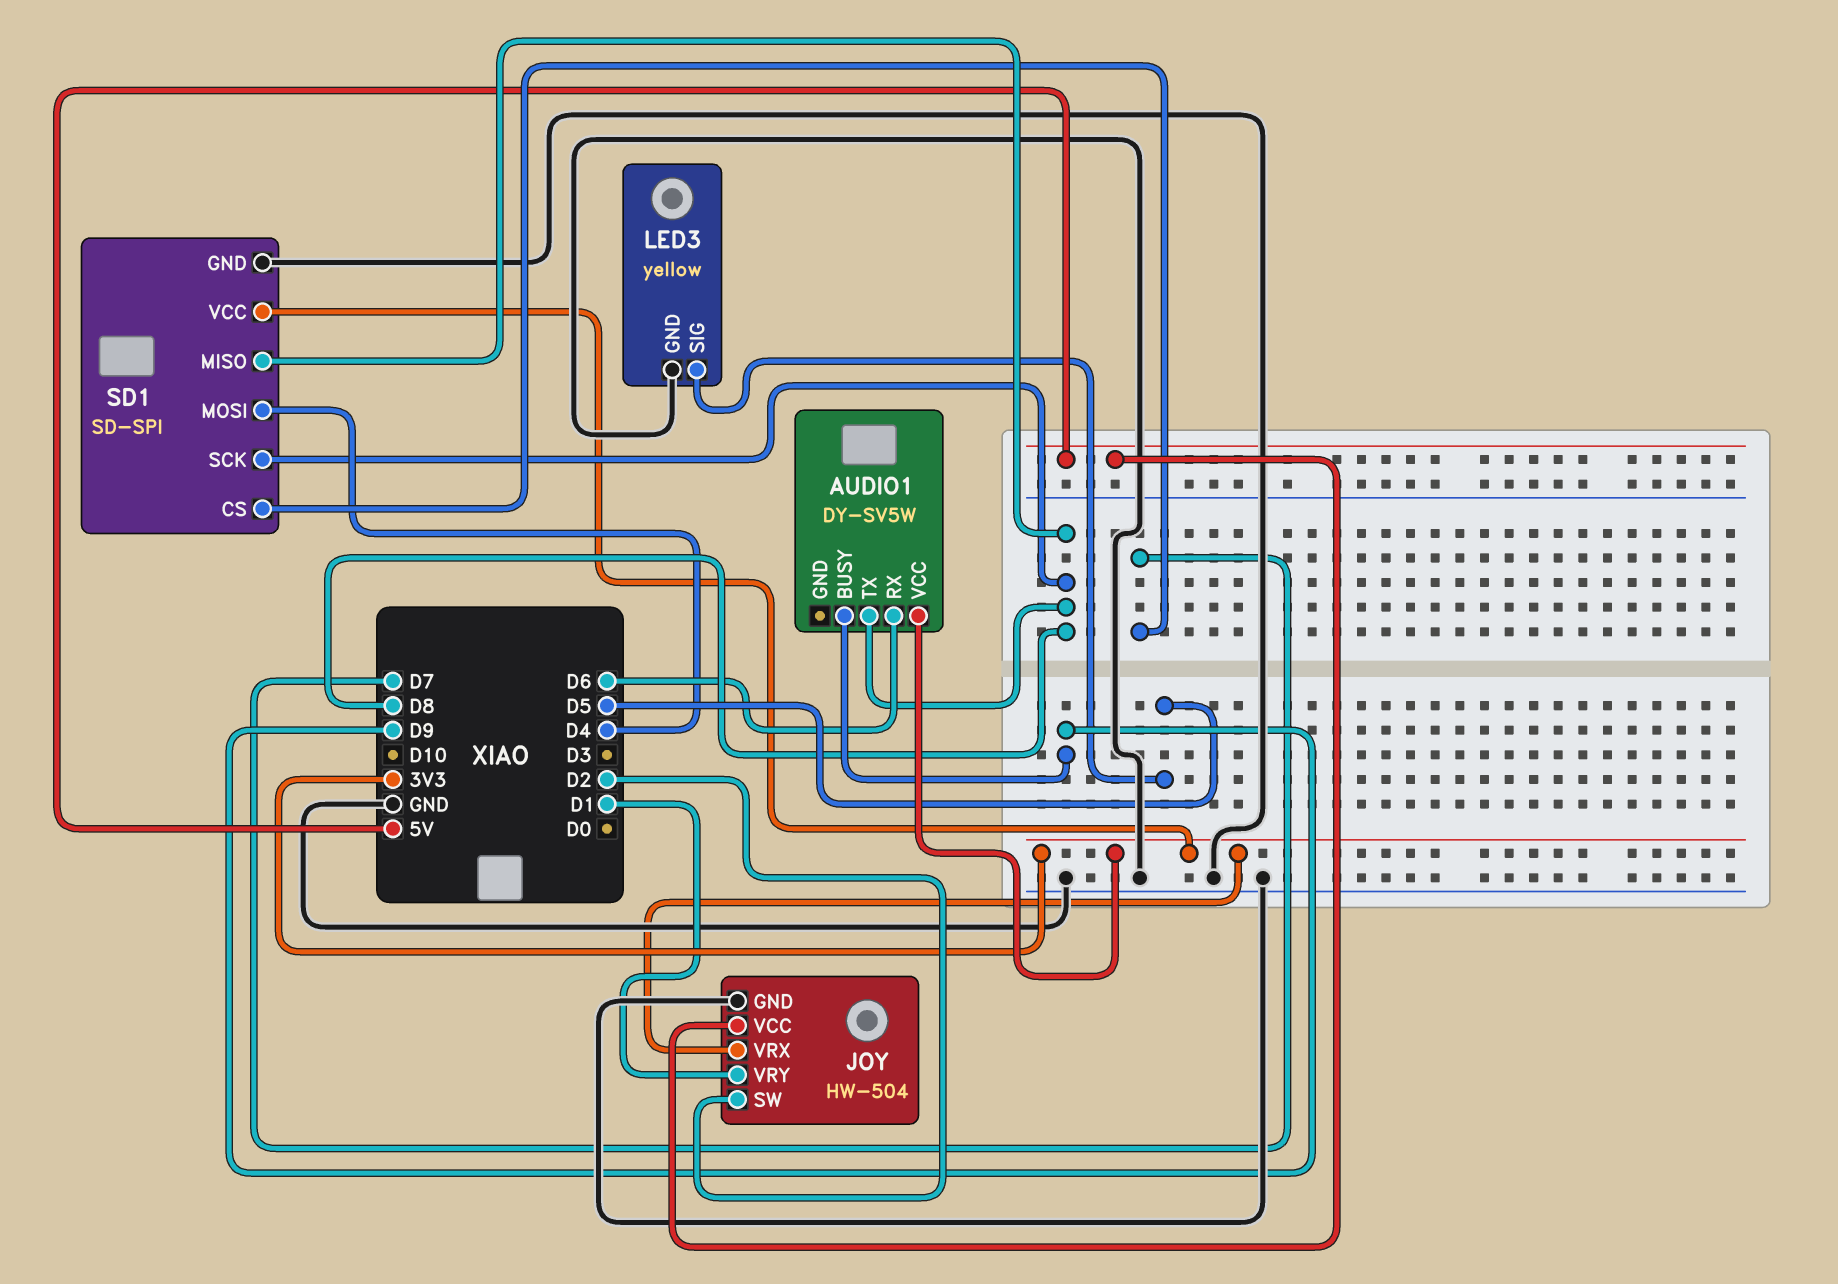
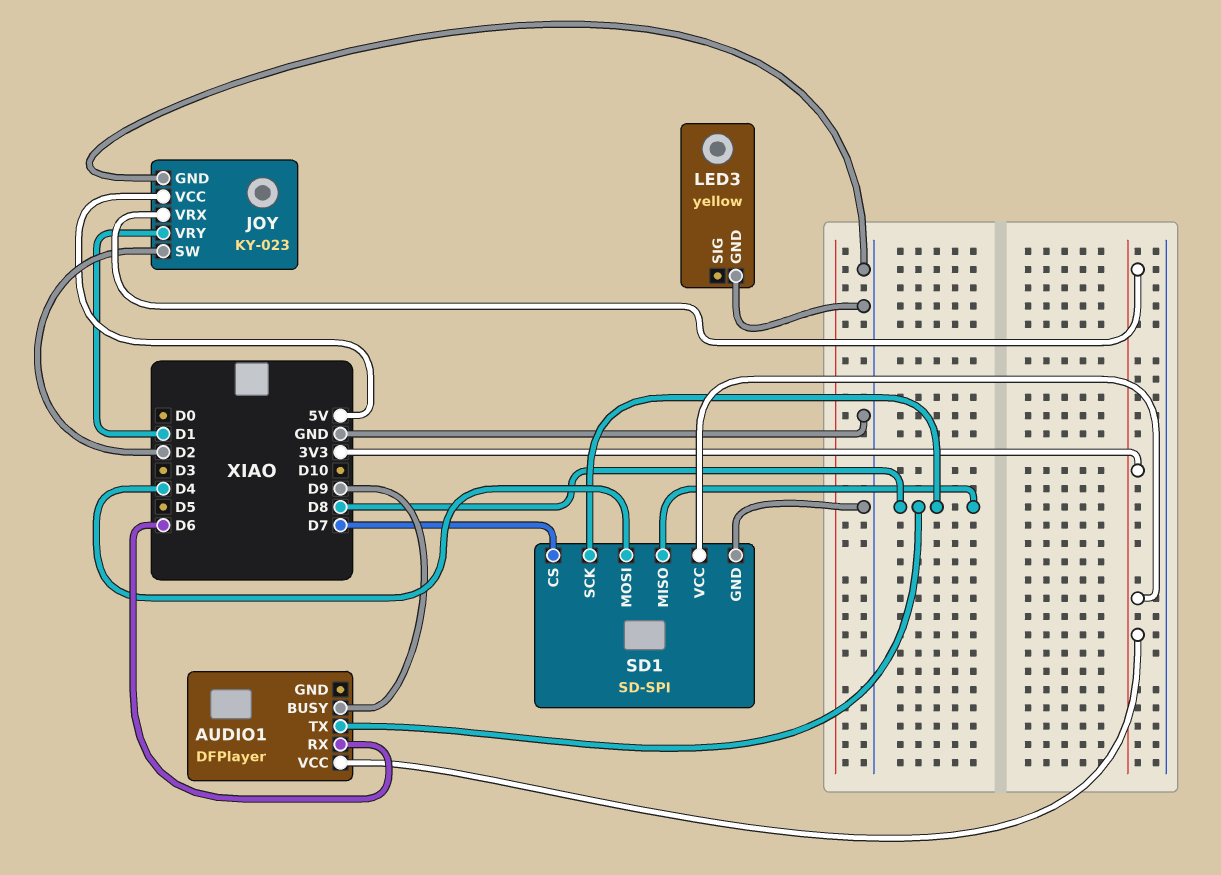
AUDIO1: DY-SV5W -> DFPlayer
JOY: HW-504 -> KY-023
LED3 pin SIG: D5 -> none

